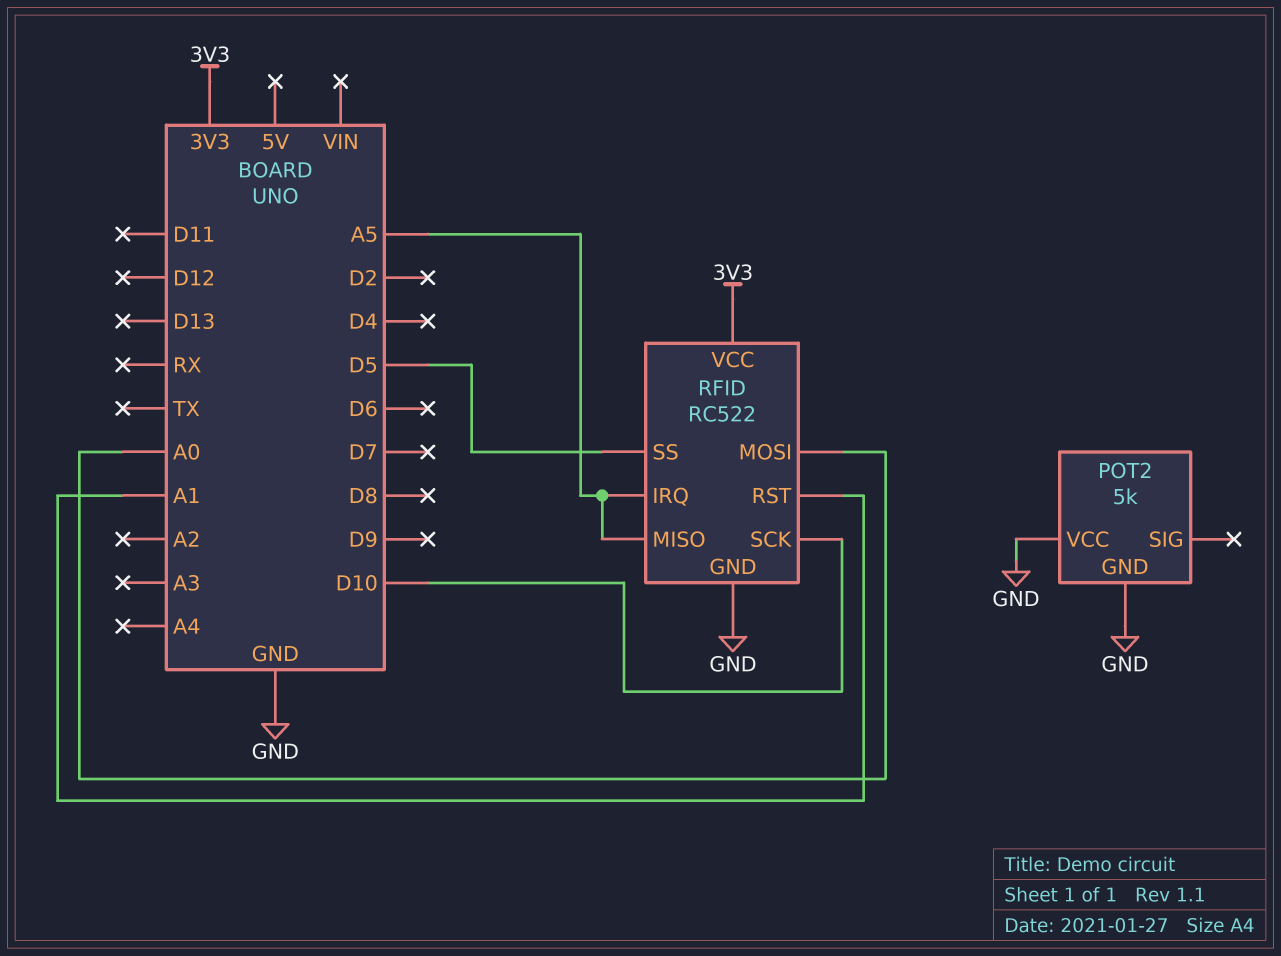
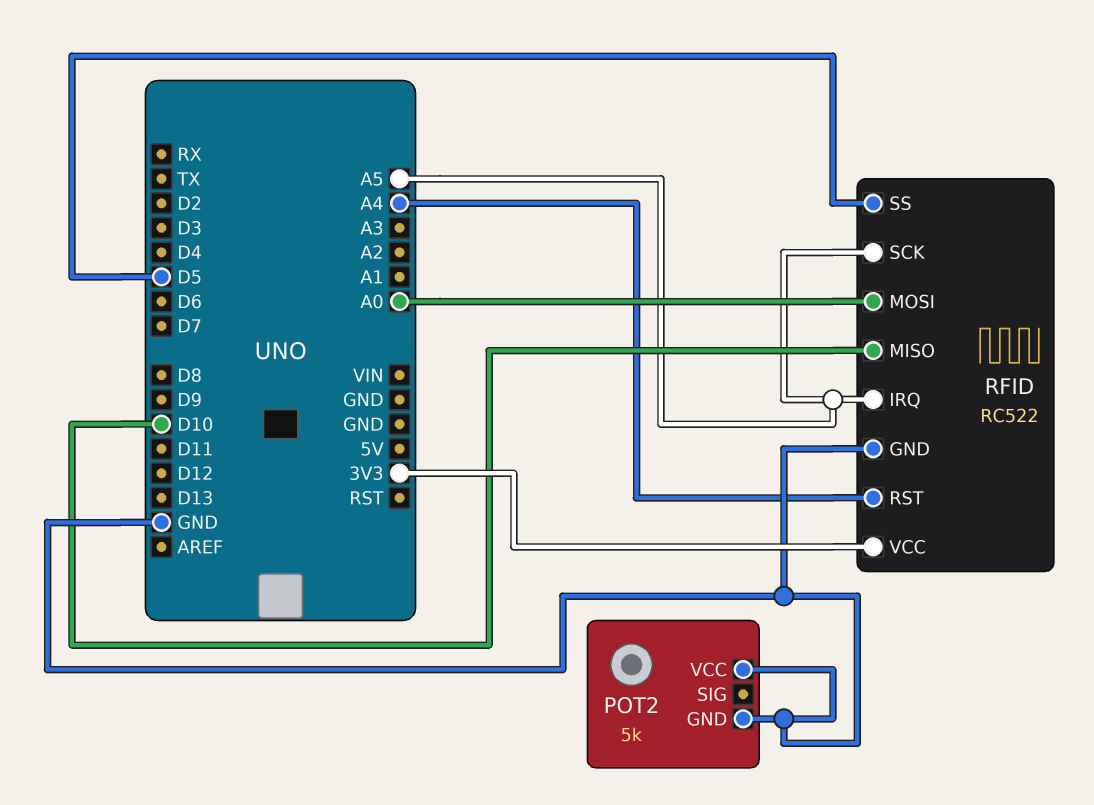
RFID pin MISO: A5 -> D10
RFID pin RST: A1 -> A4
RFID pin SCK: D10 -> A5

